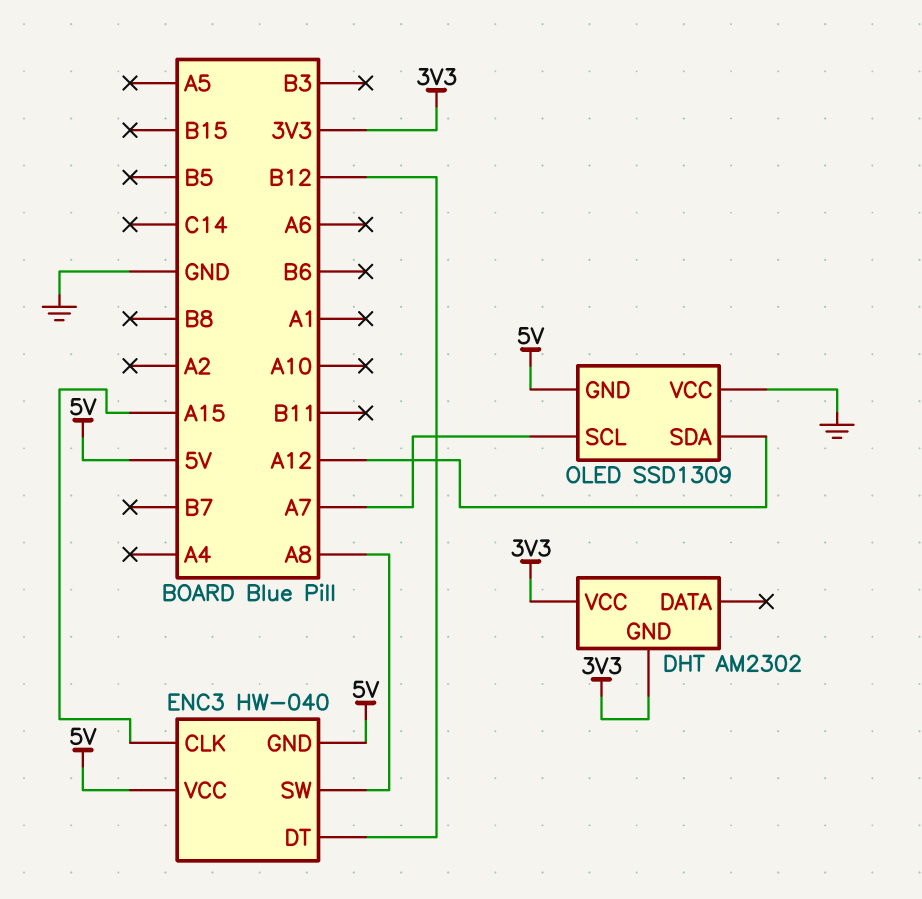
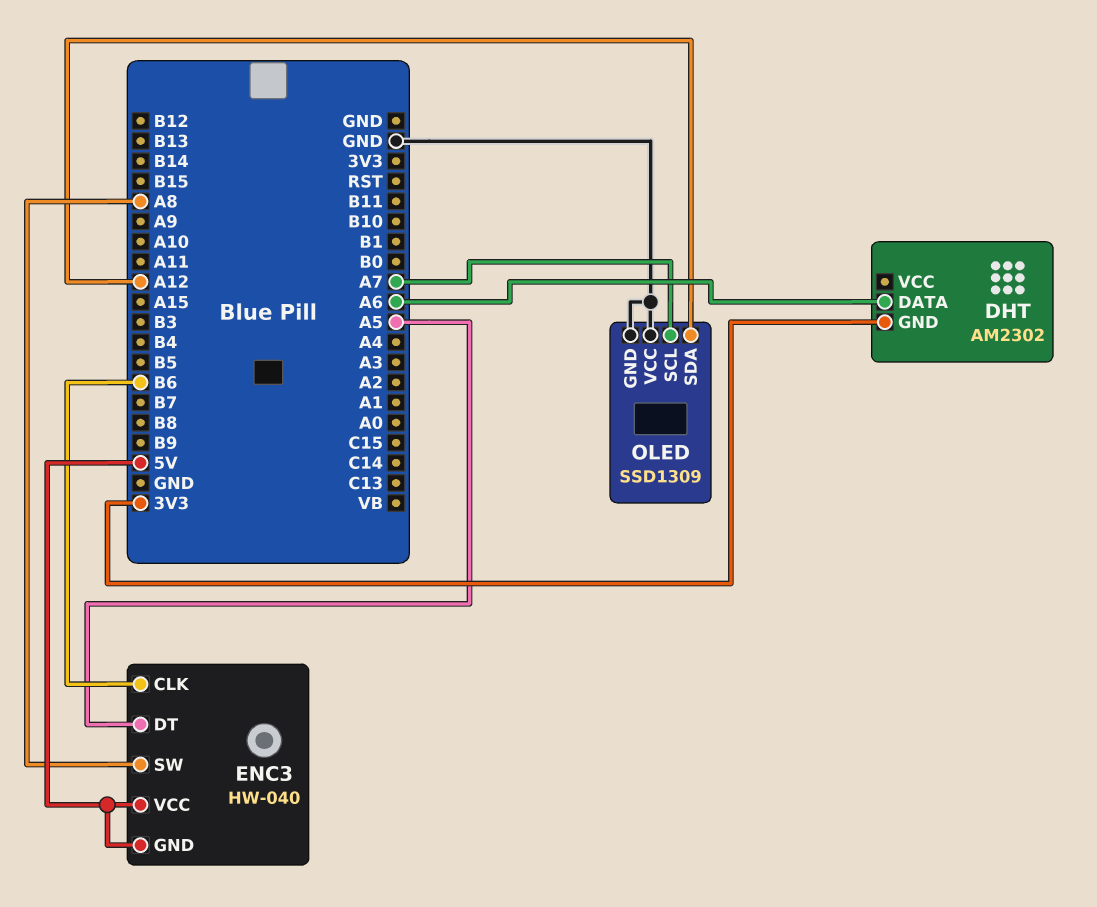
DHT pin DATA: none -> A6
DHT pin VCC: 3V3 -> none
ENC3 pin CLK: A15 -> B6
ENC3 pin DT: B12 -> A5
OLED pin GND: 5V -> GND

